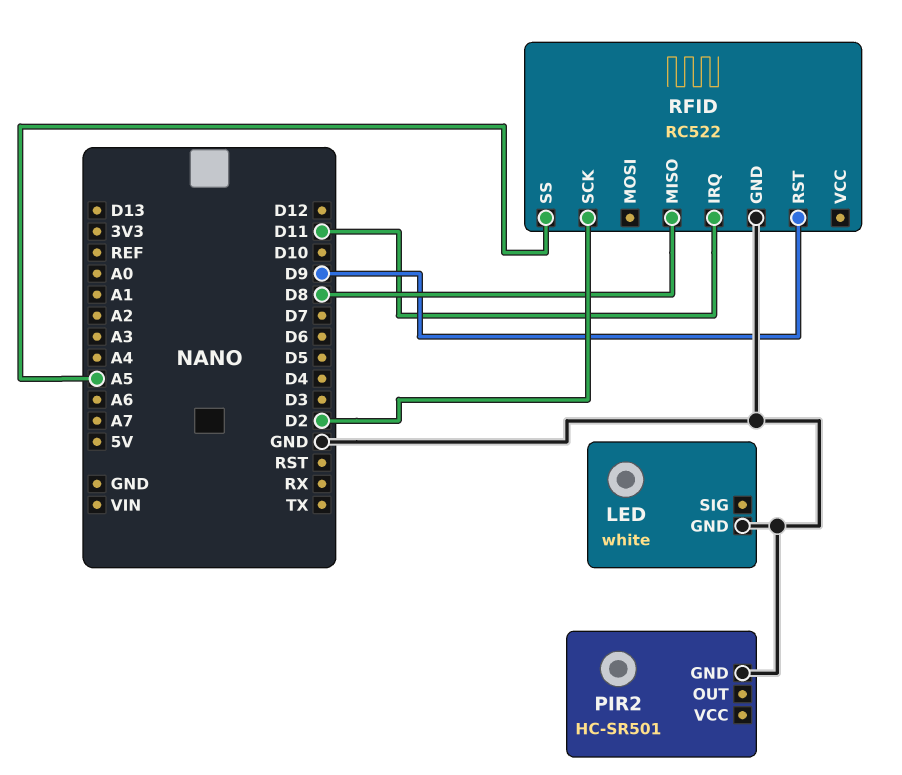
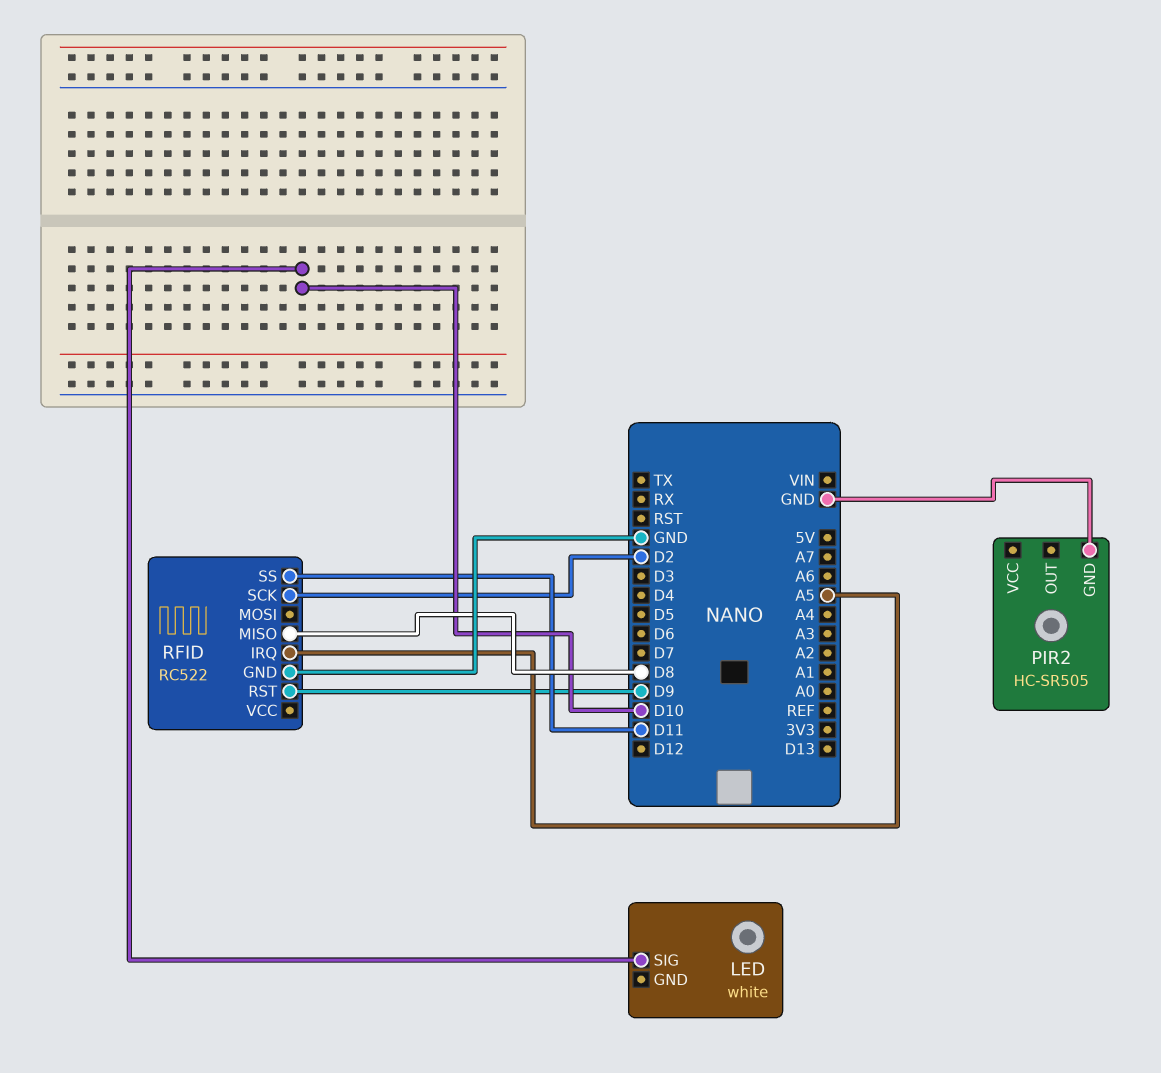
LED pin GND: GND -> none
LED pin SIG: none -> D10
PIR2: HC-SR501 -> HC-SR505
RFID pin IRQ: D11 -> A5
RFID pin SS: A5 -> D11

